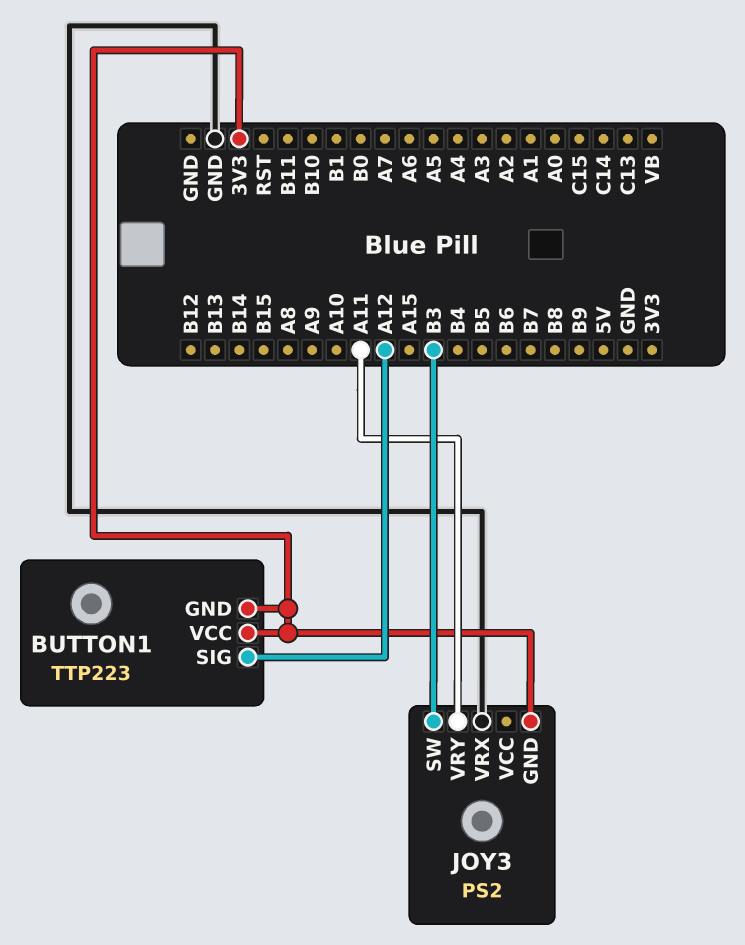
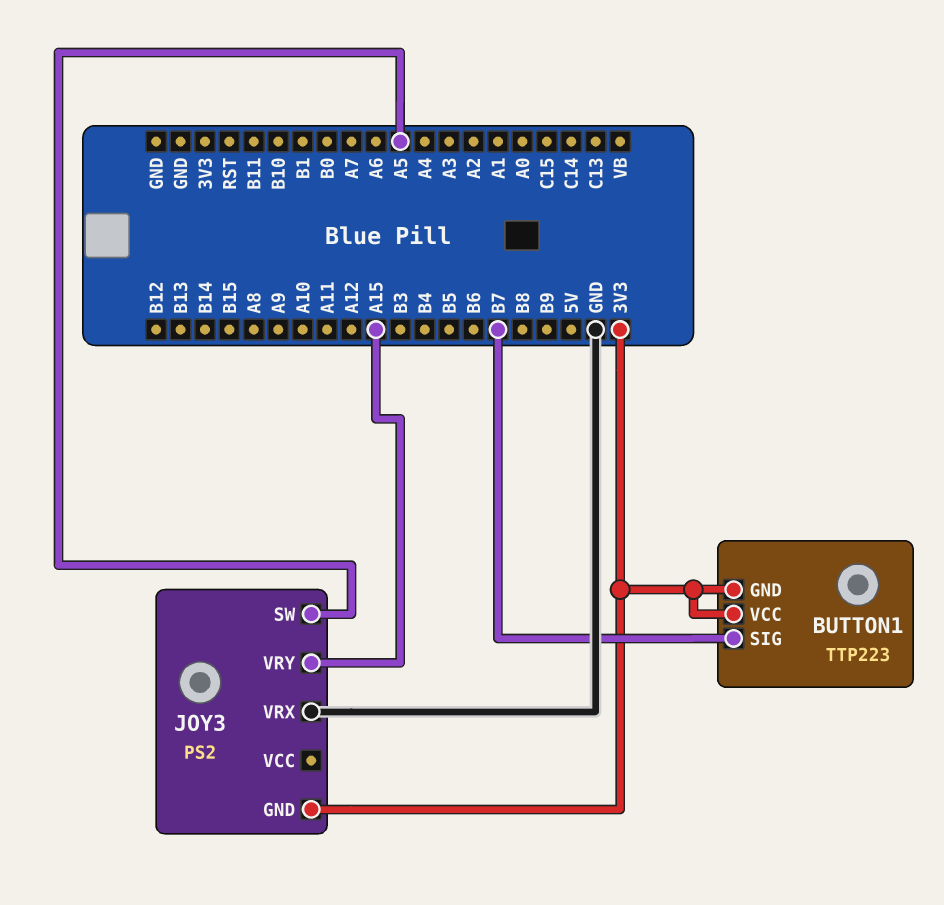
BUTTON1 pin SIG: A12 -> B7
JOY3 pin SW: B3 -> A5
JOY3 pin VRY: A11 -> A15

